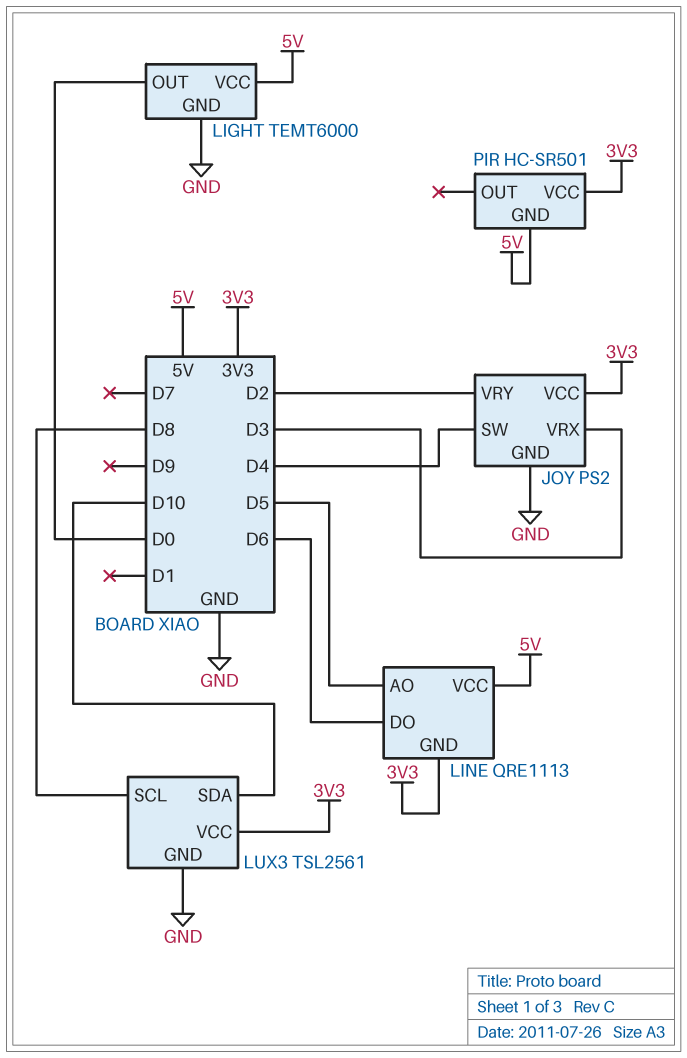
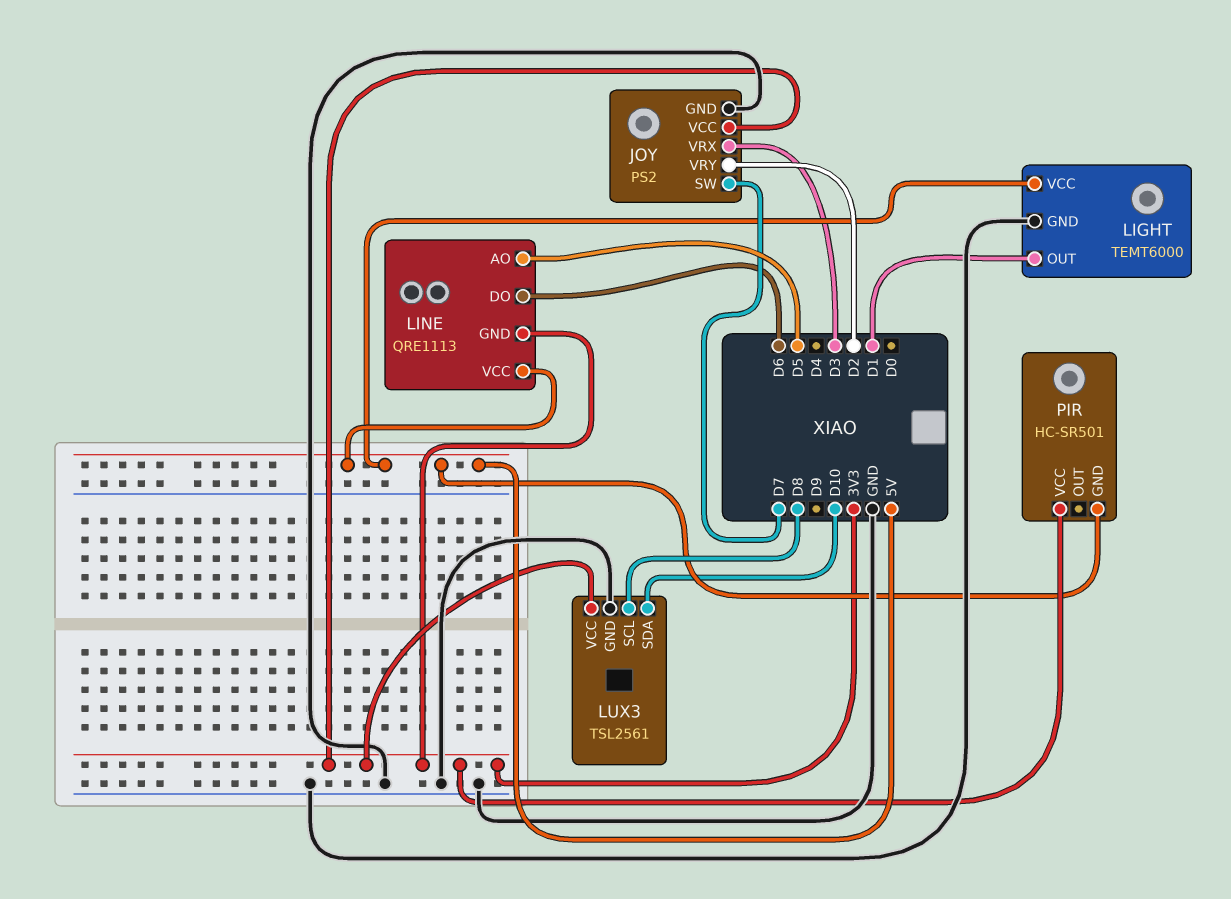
JOY pin SW: D4 -> D7
LIGHT pin OUT: D0 -> D1

